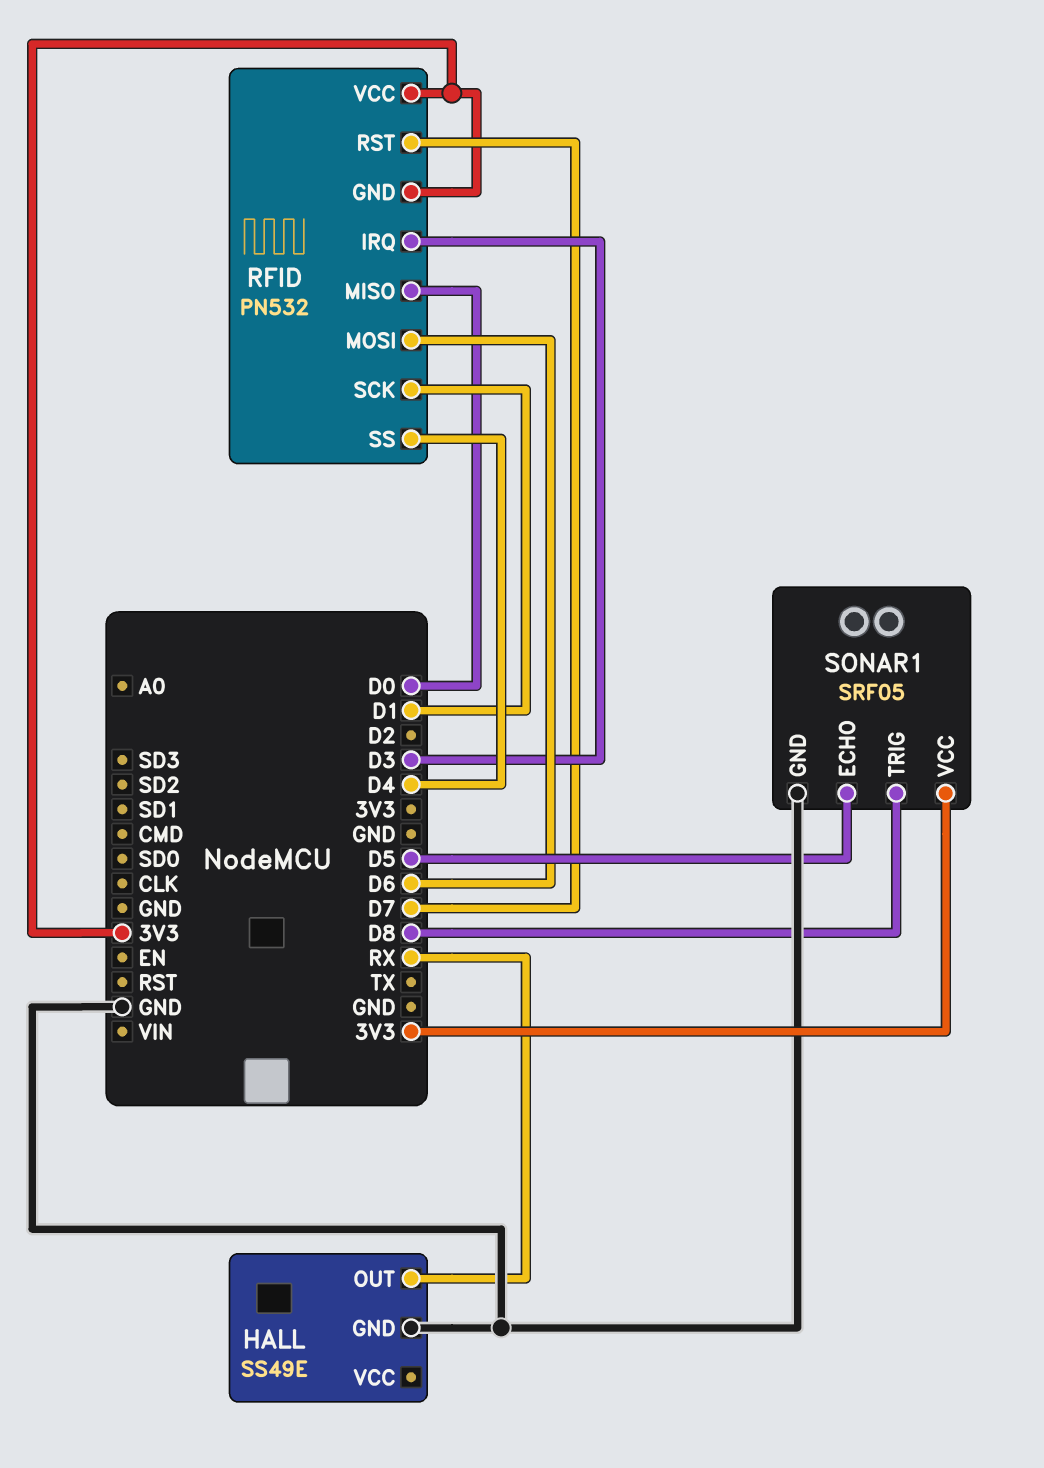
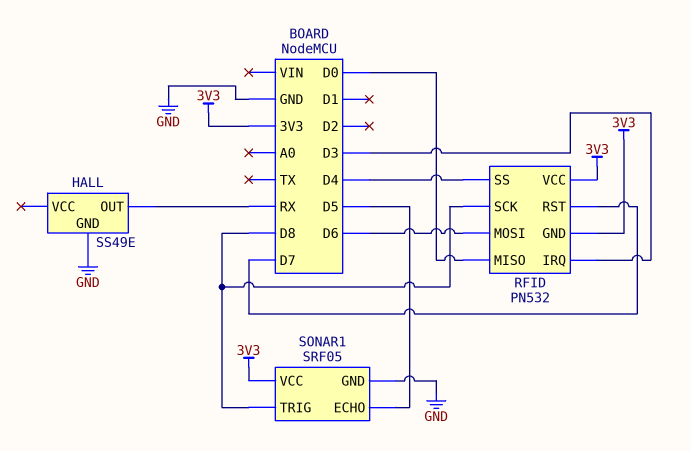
RFID pin SCK: D1 -> D8

